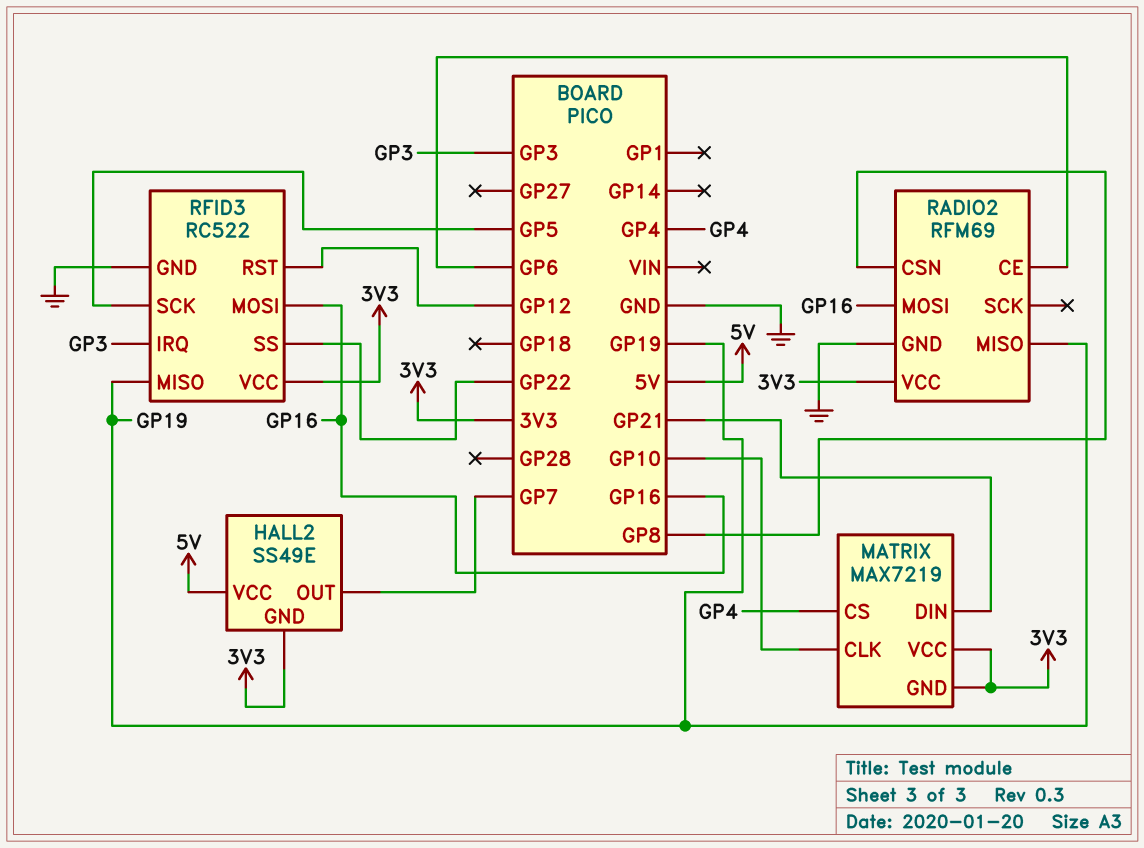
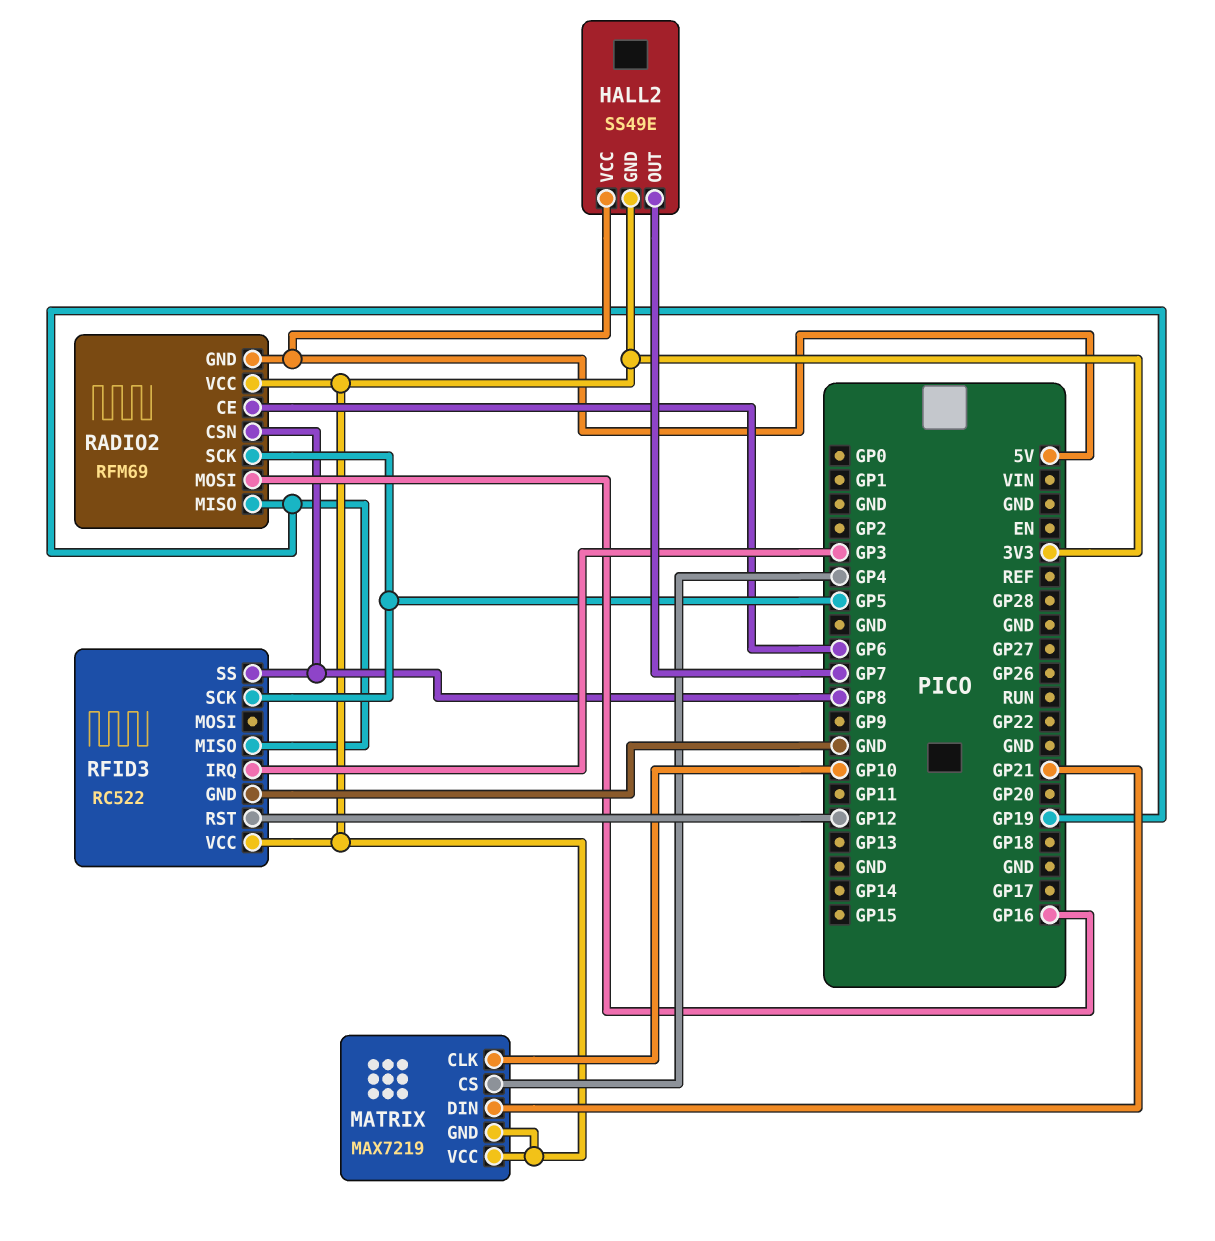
RADIO2 pin GND: GND -> 5V
RADIO2 pin SCK: none -> GP5
RFID3 pin MOSI: GP16 -> none
RFID3 pin SS: GP22 -> GP8

